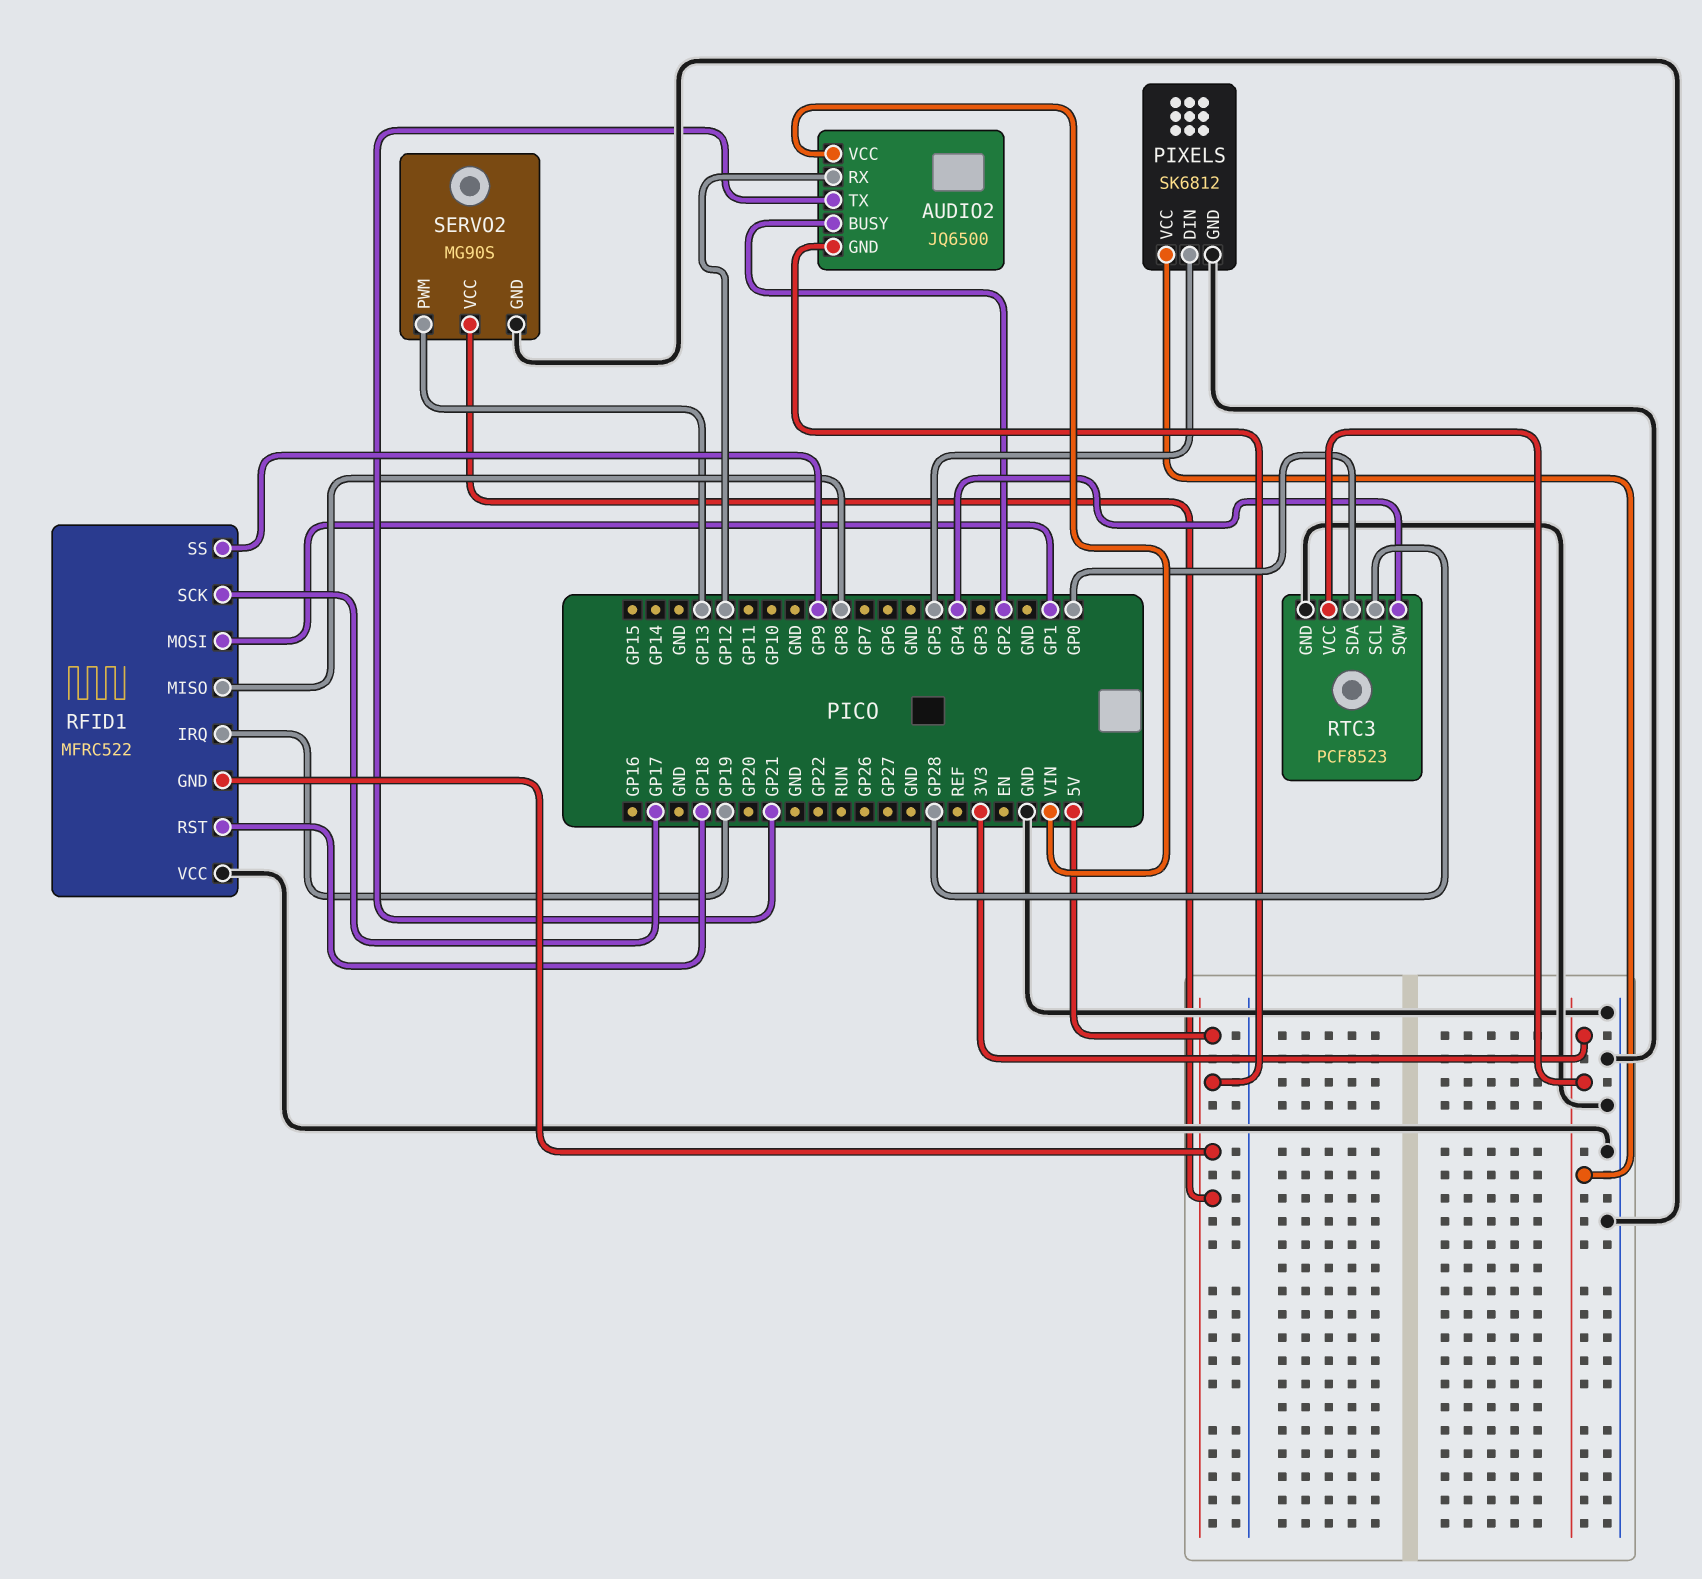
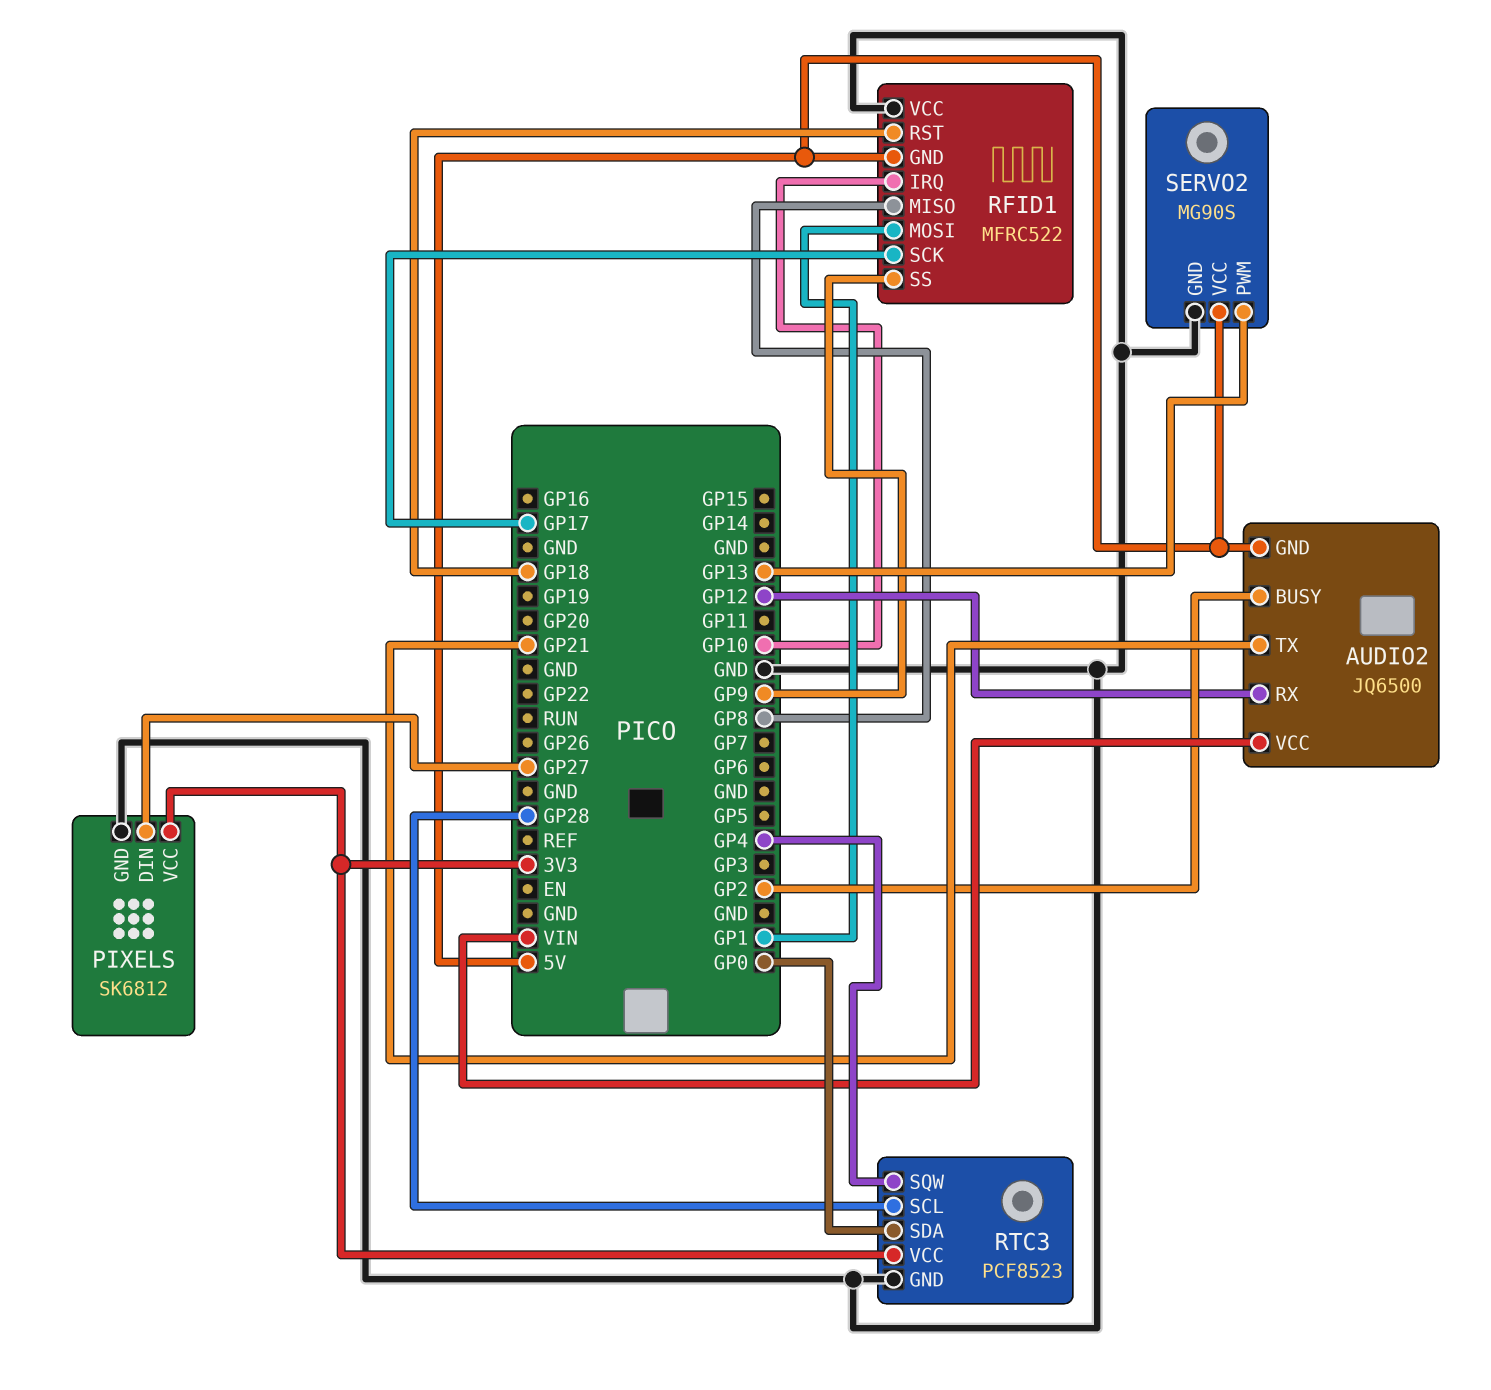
PIXELS pin DIN: GP5 -> GP27
RFID1 pin IRQ: GP19 -> GP10

